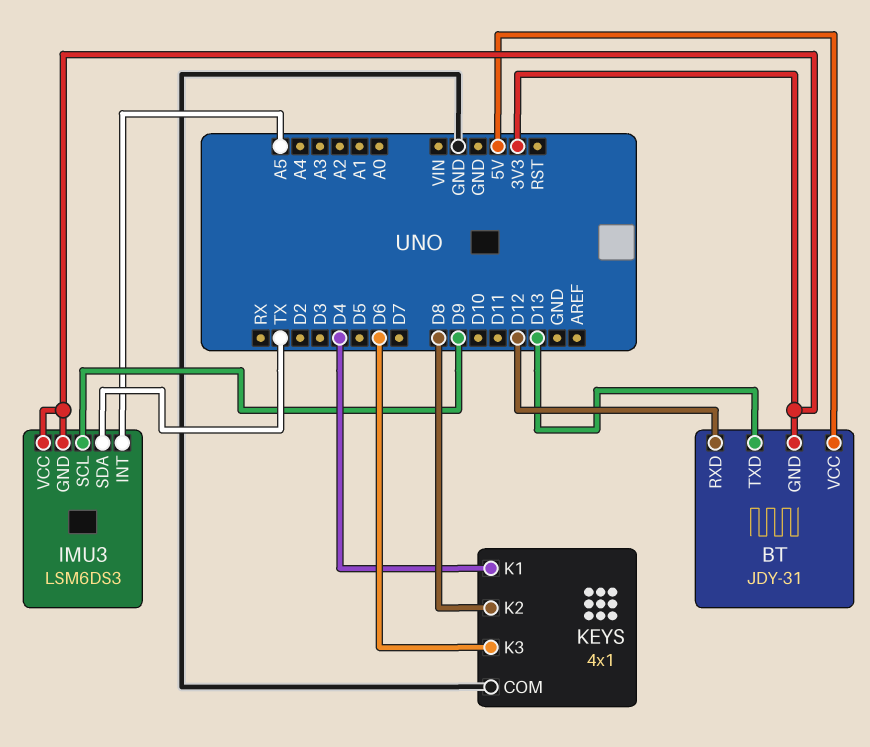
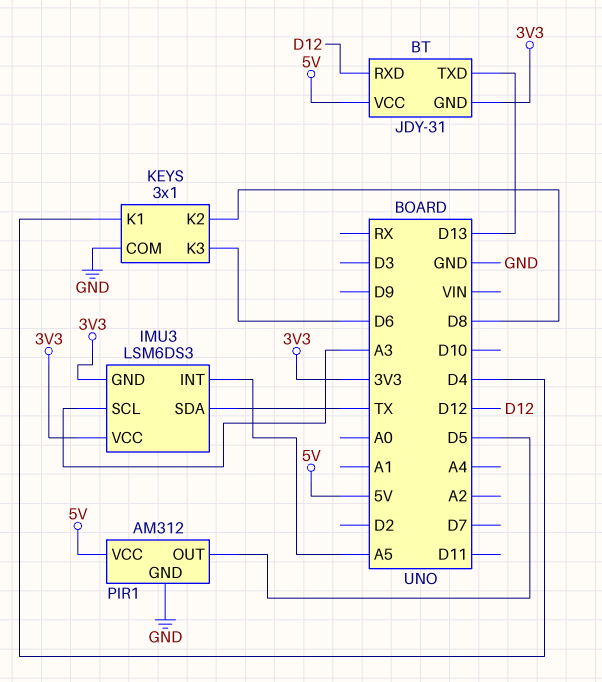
IMU3 pin SCL: D9 -> A3
KEYS: 4x1 -> 3x1
PIR1: none -> AM312
PIR1 pin GND: none -> GND
PIR1 pin OUT: none -> D5
PIR1 pin VCC: none -> 5V

